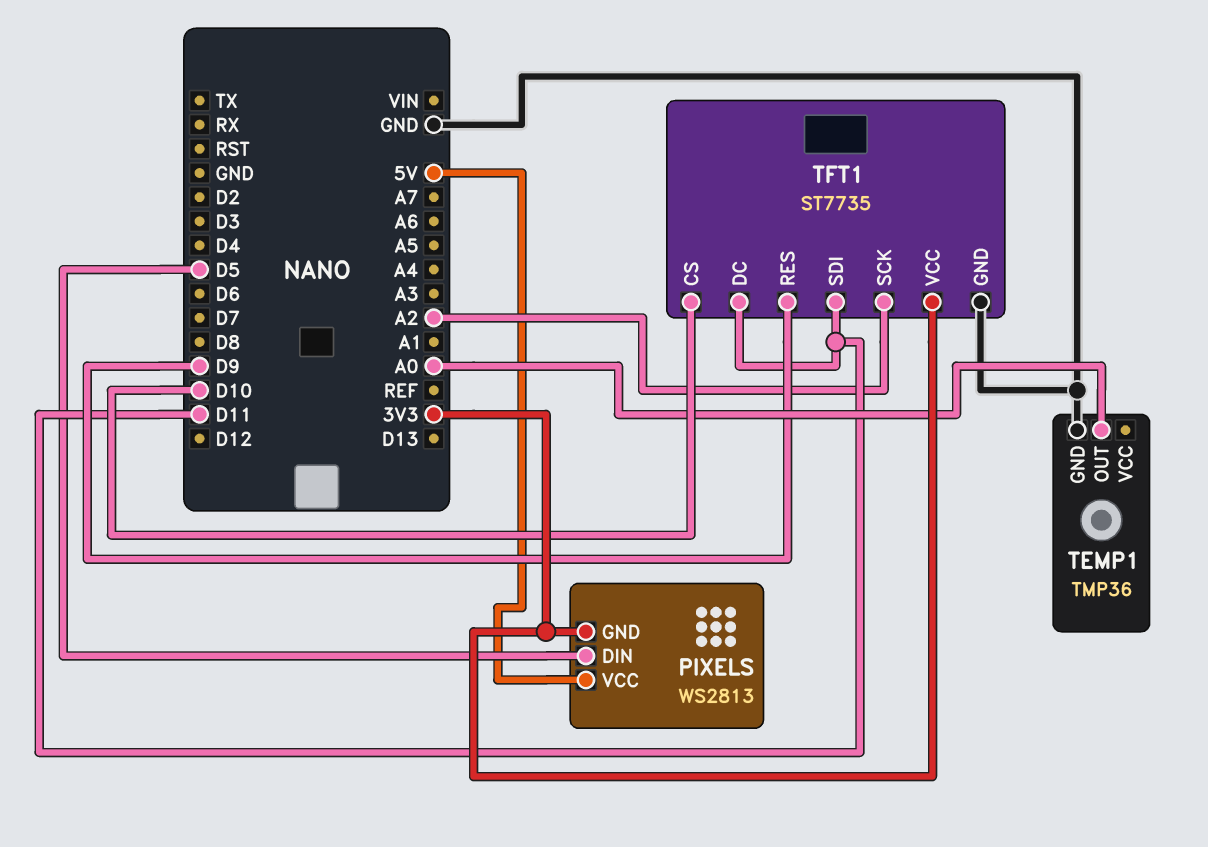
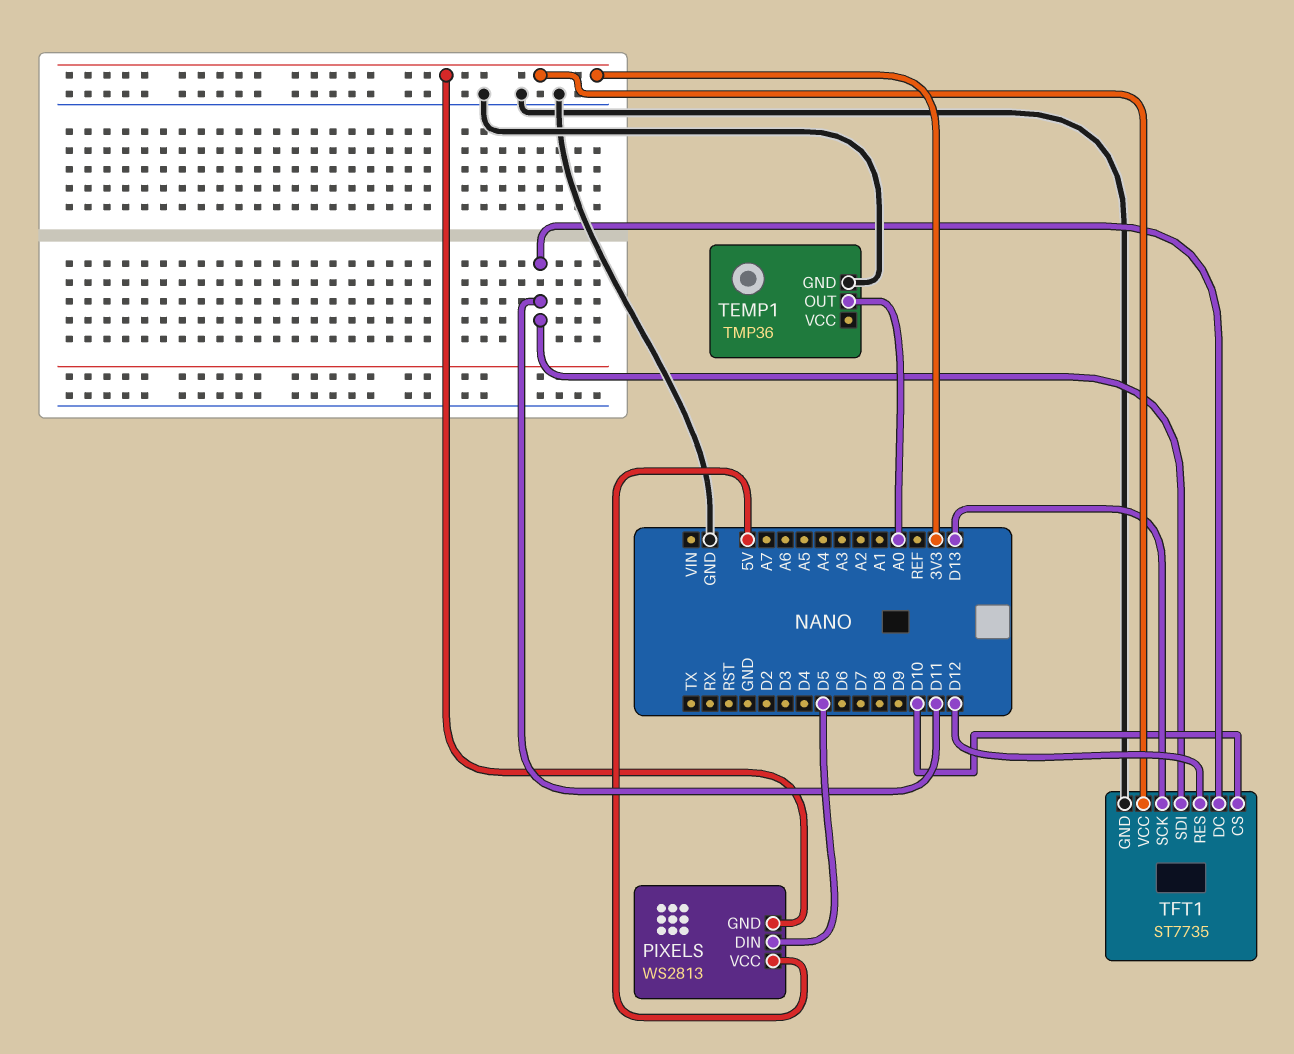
TFT1 pin RES: D9 -> D12
TFT1 pin SCK: A2 -> D13

